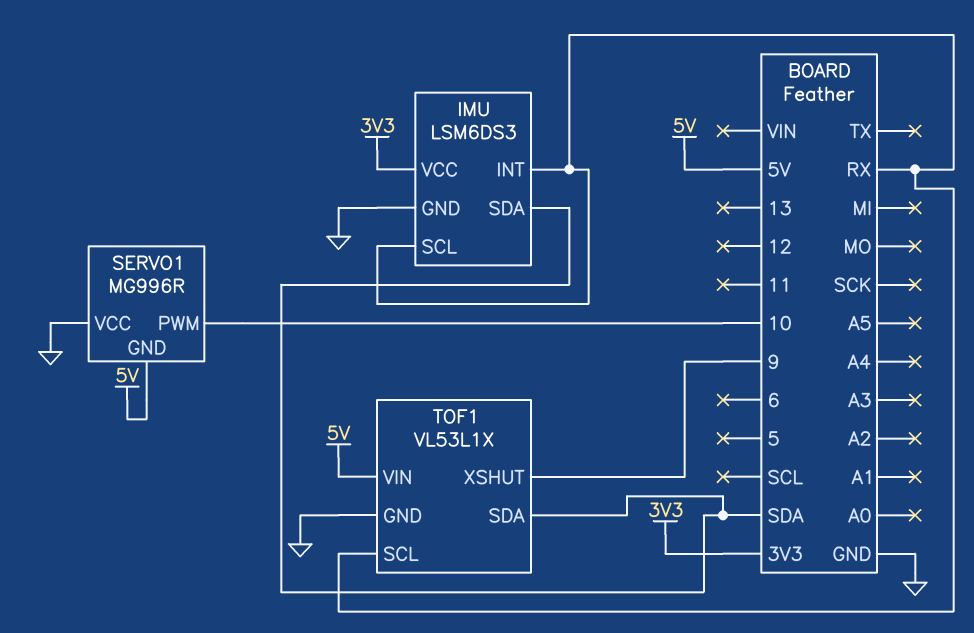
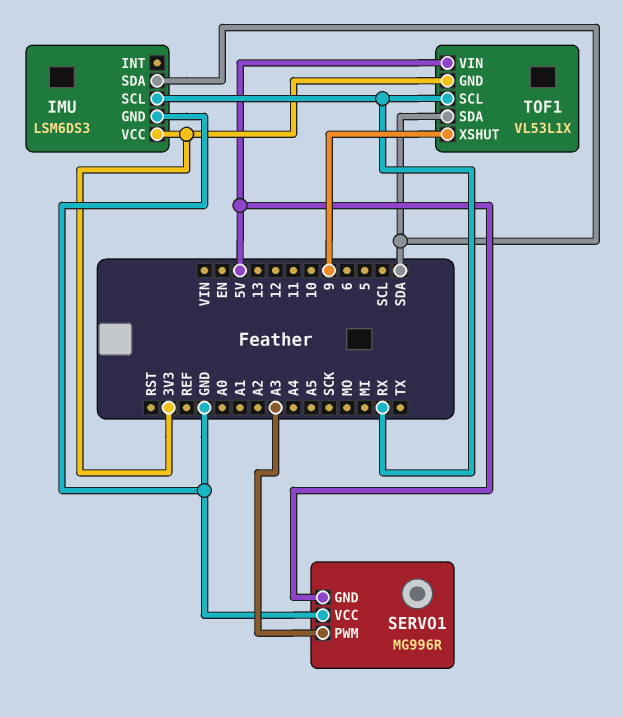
IMU pin INT: RX -> none
SERVO1 pin PWM: 10 -> A3
TOF1 pin GND: GND -> 3V3

